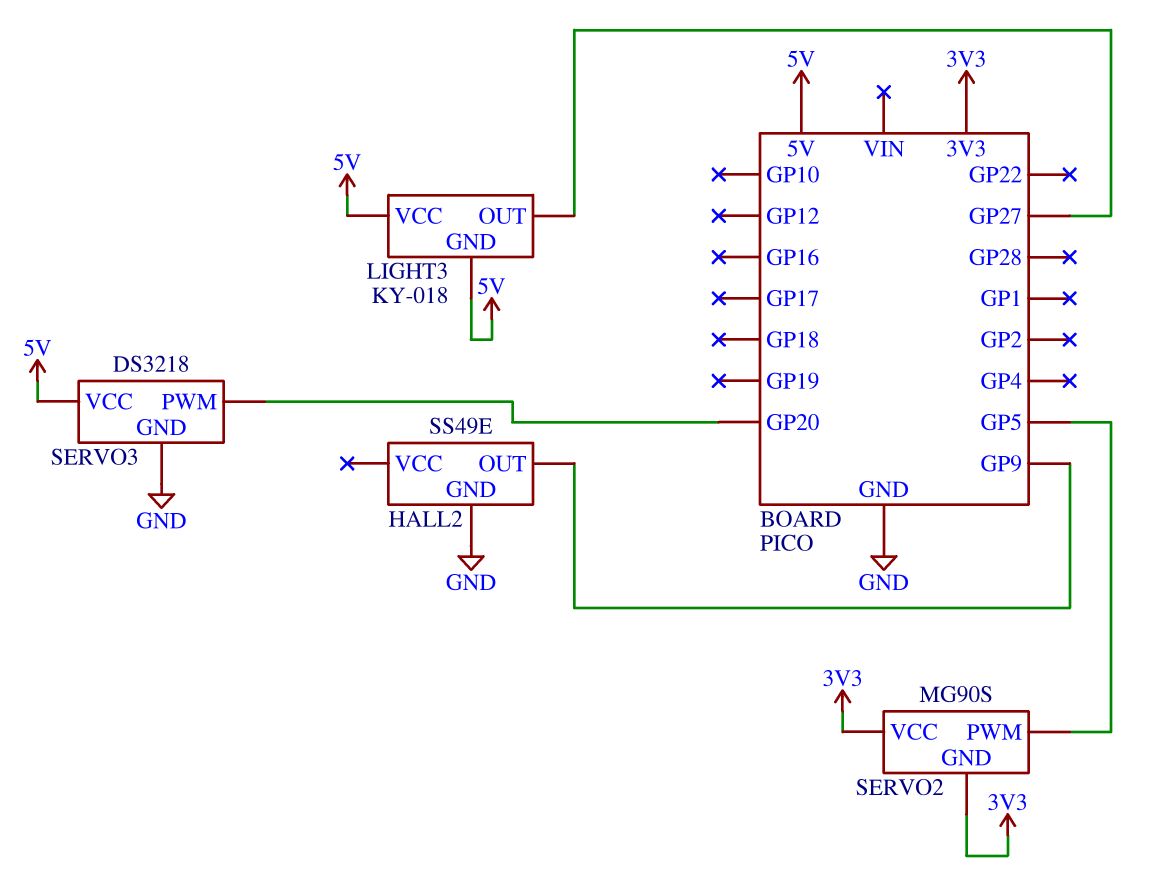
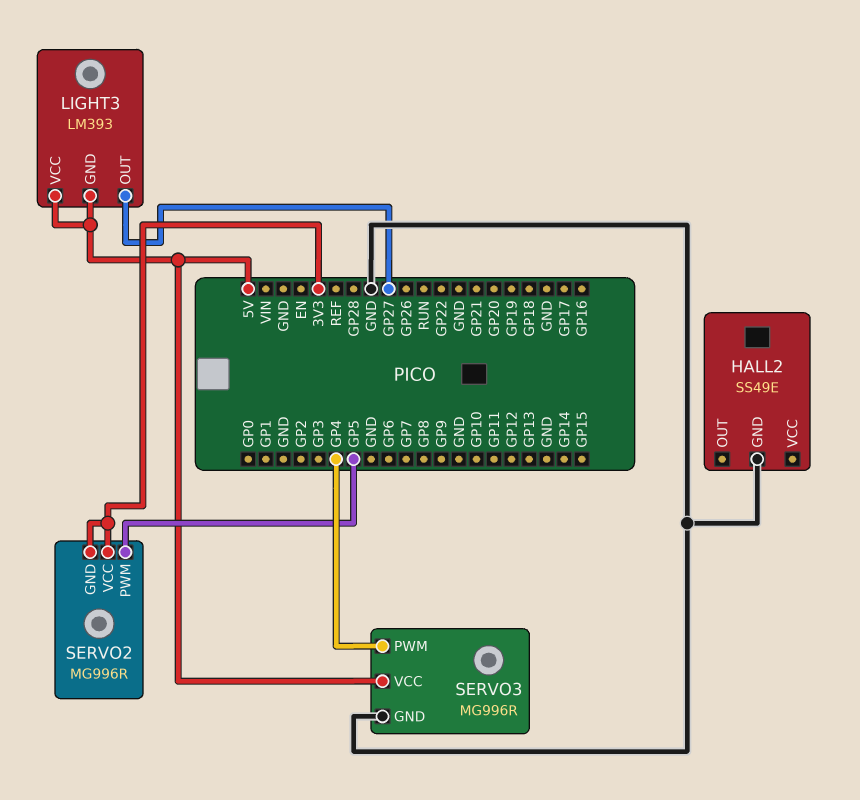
HALL2 pin OUT: GP9 -> none
LIGHT3: KY-018 -> LM393
SERVO2: MG90S -> MG996R
SERVO3: DS3218 -> MG996R
SERVO3 pin PWM: GP20 -> GP4

